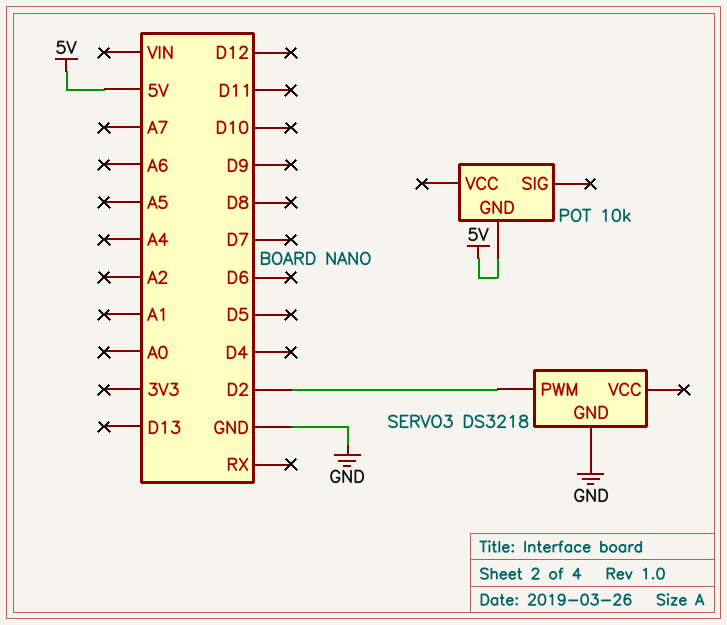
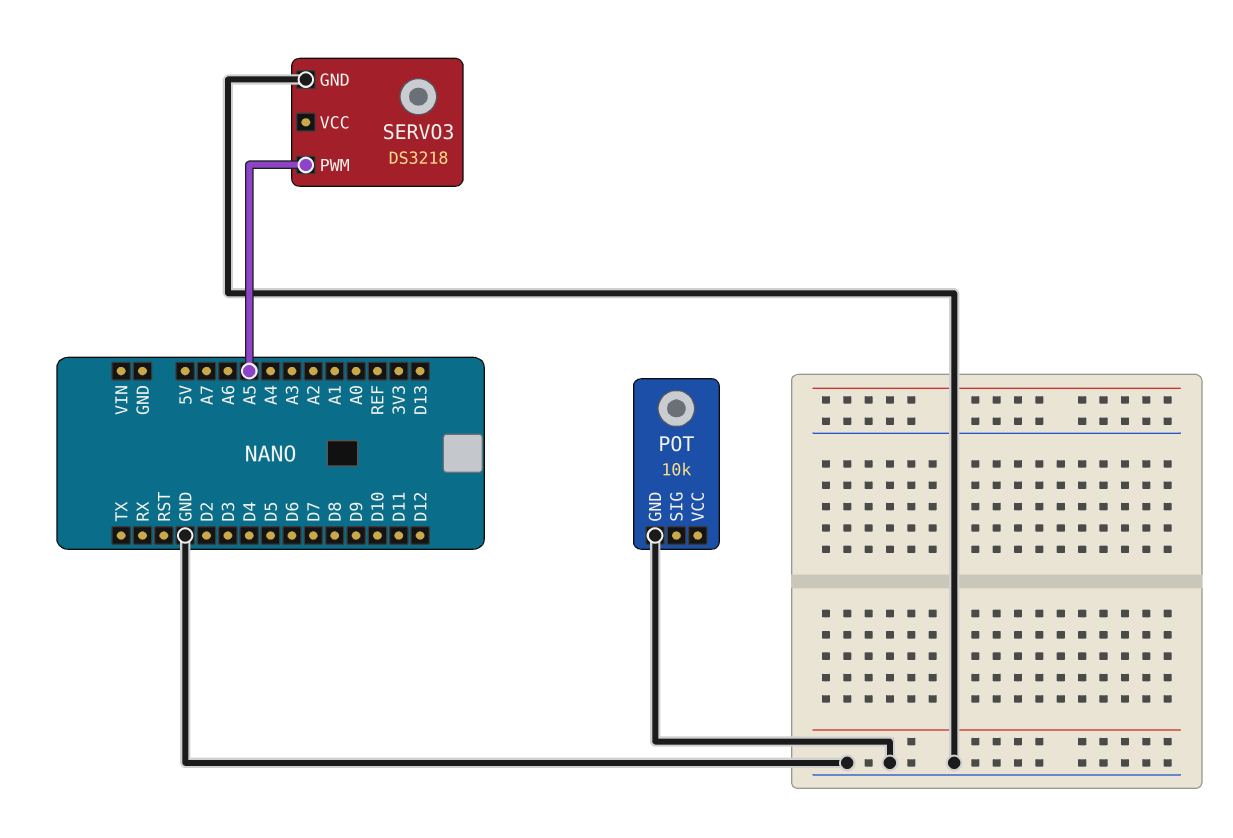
POT pin GND: 5V -> GND
SERVO3 pin PWM: D2 -> A5

